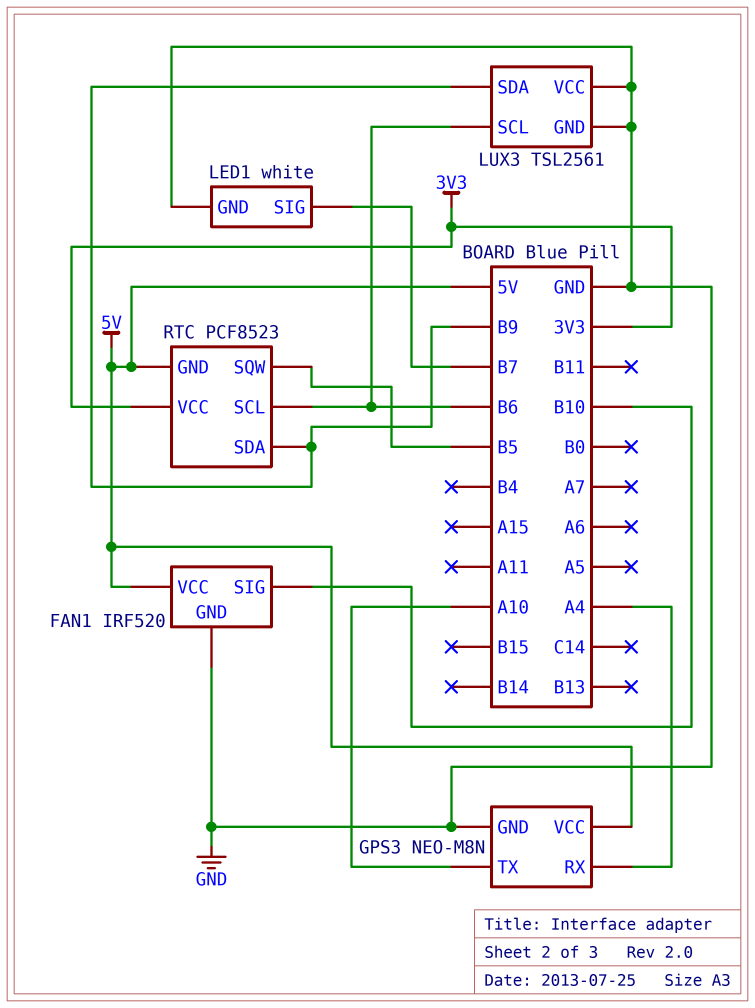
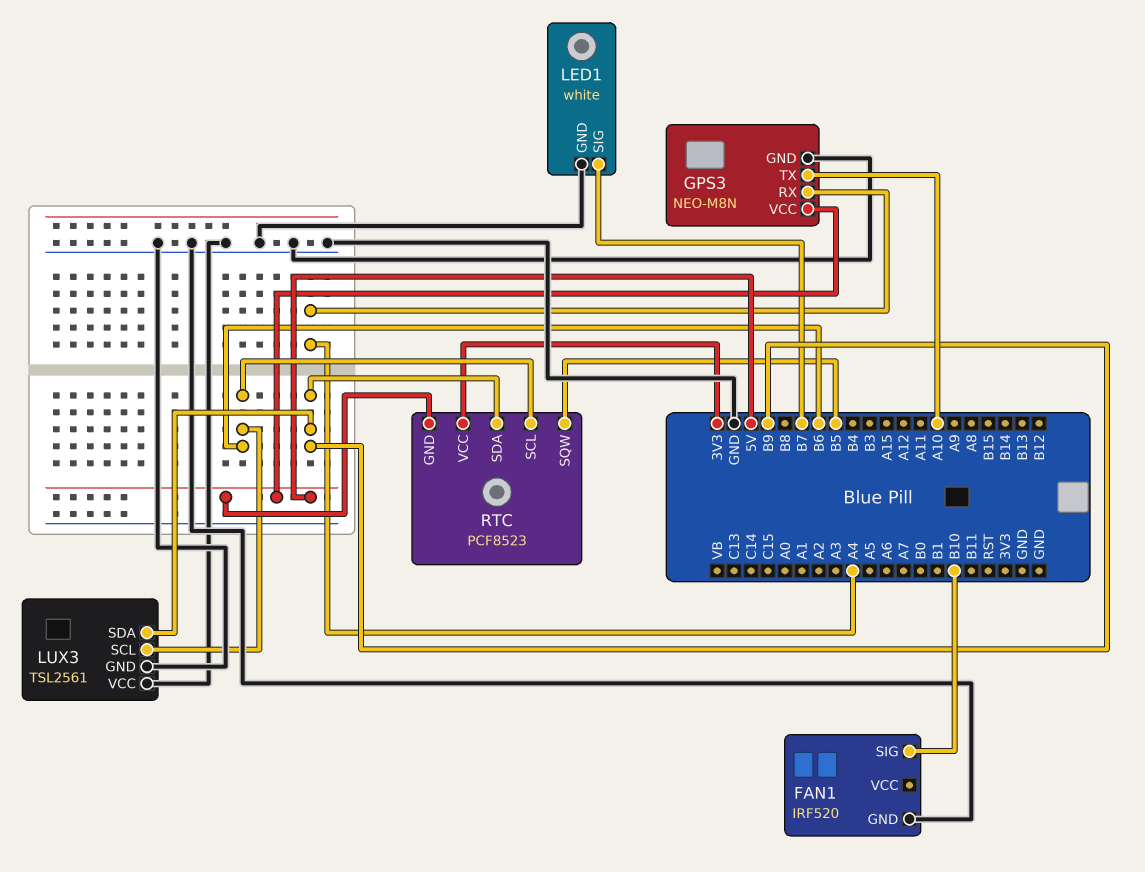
FAN1 pin VCC: 5V -> none

